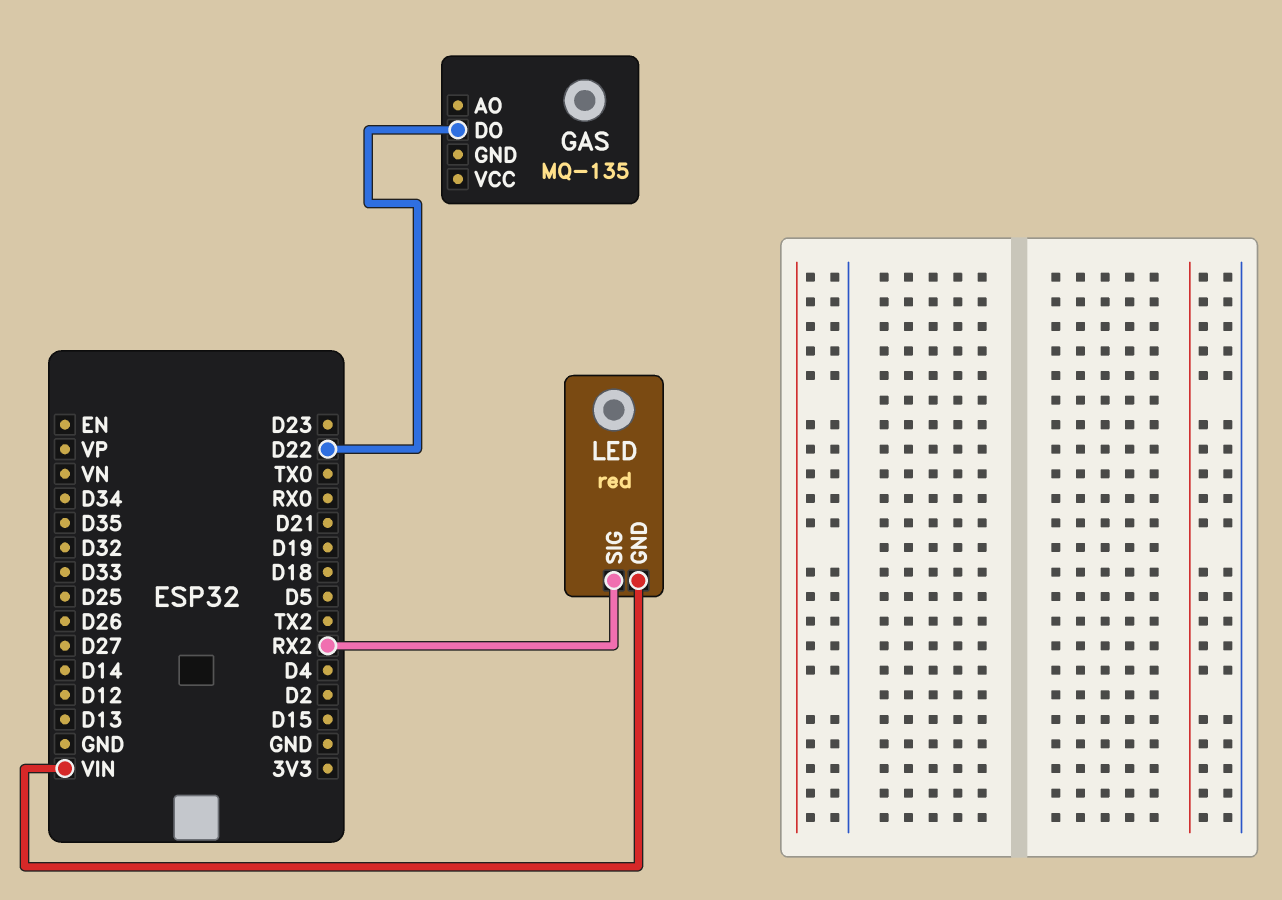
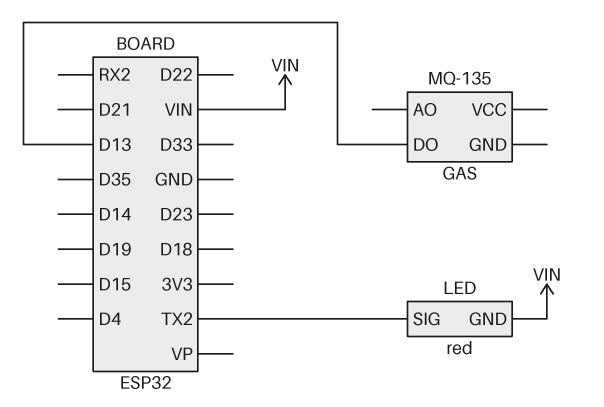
GAS pin DO: D22 -> D13
LED pin SIG: RX2 -> TX2

